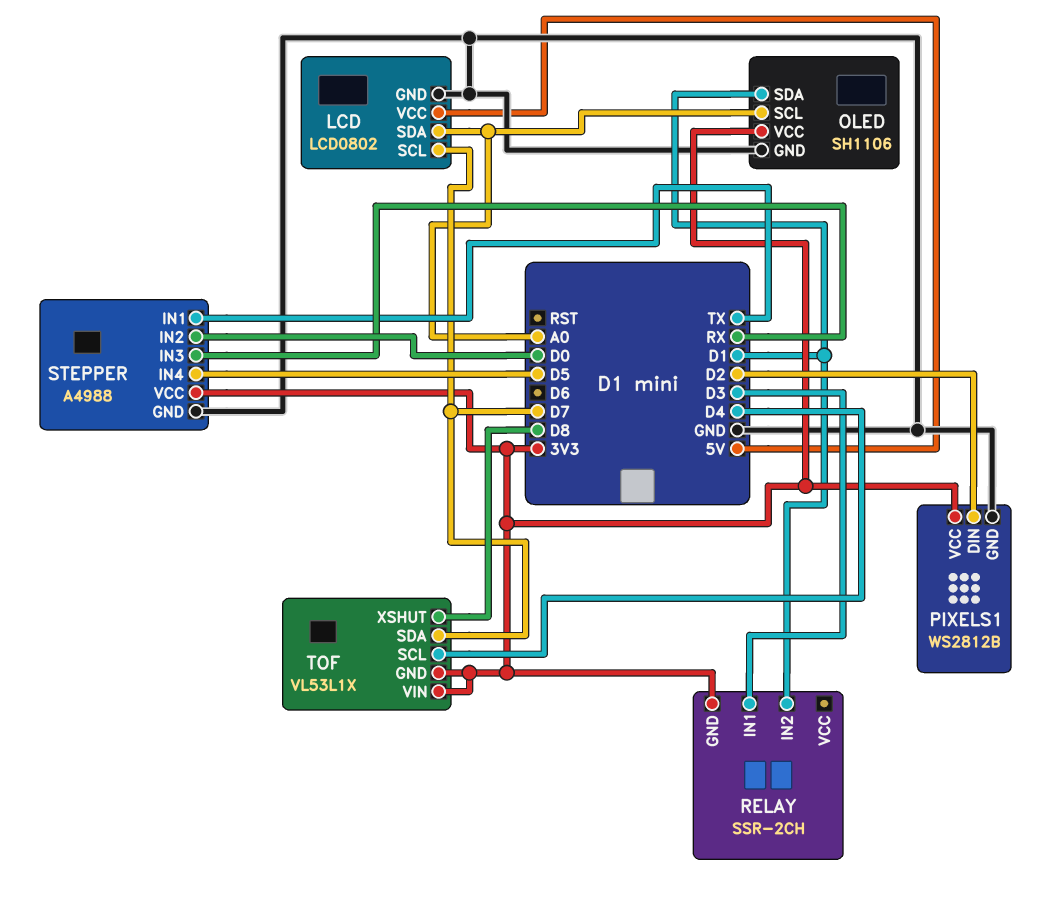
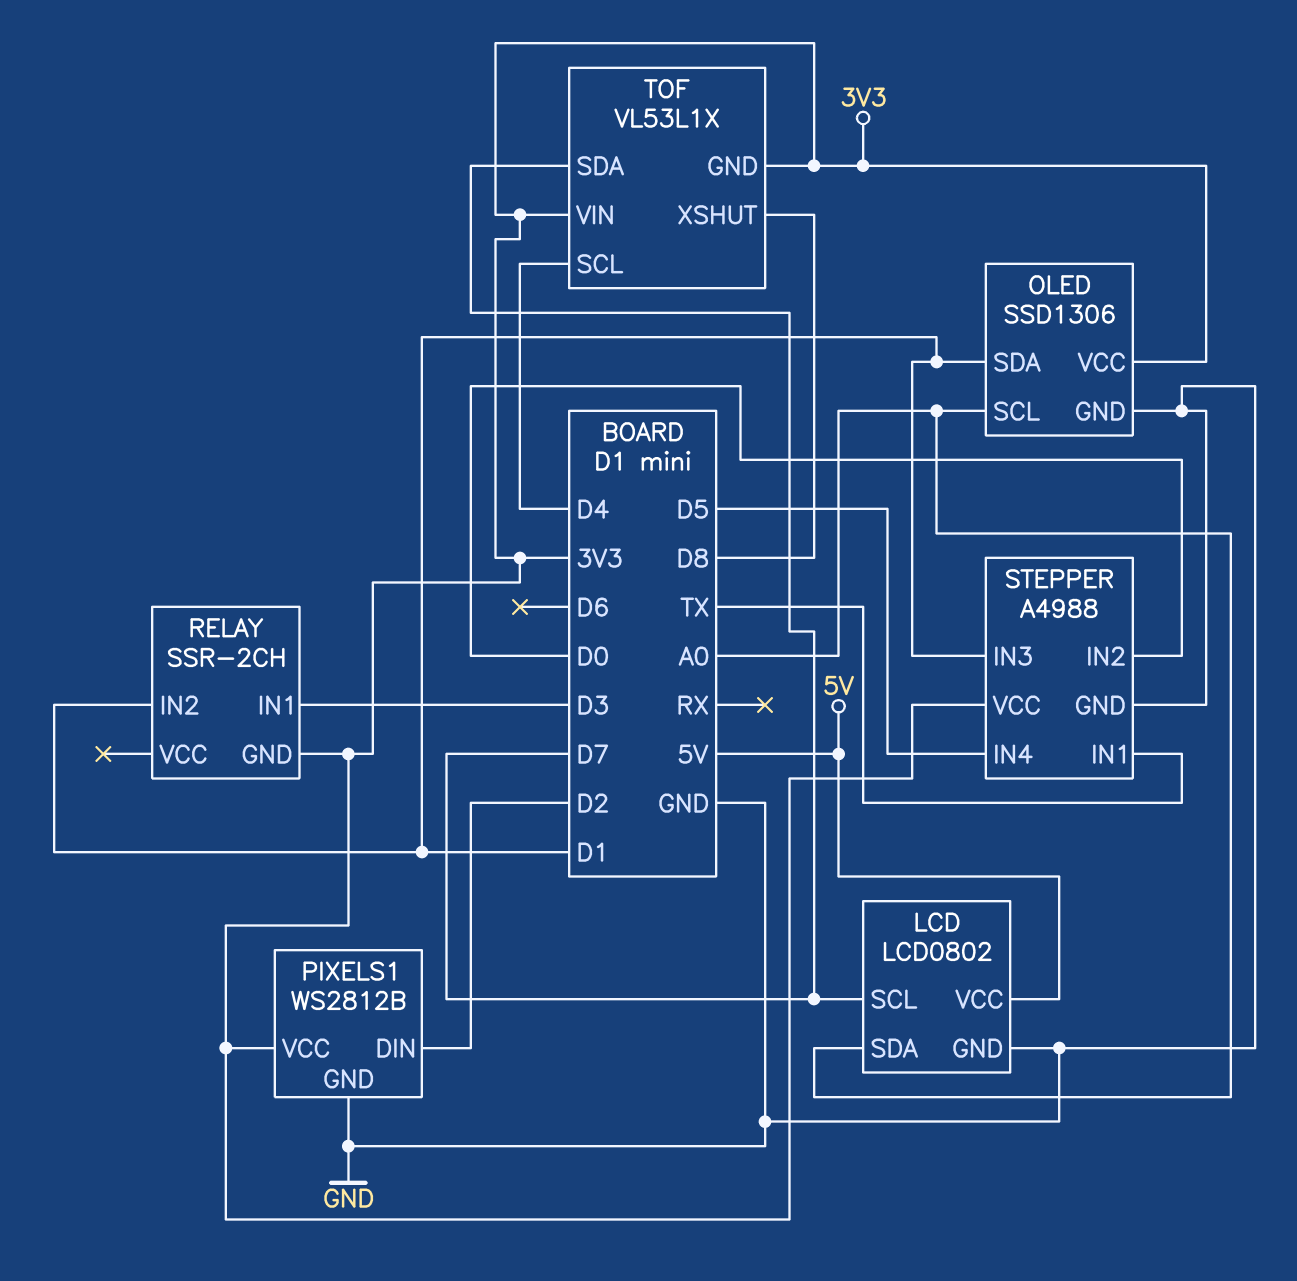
OLED: SH1106 -> SSD1306
STEPPER pin IN3: RX -> D1

